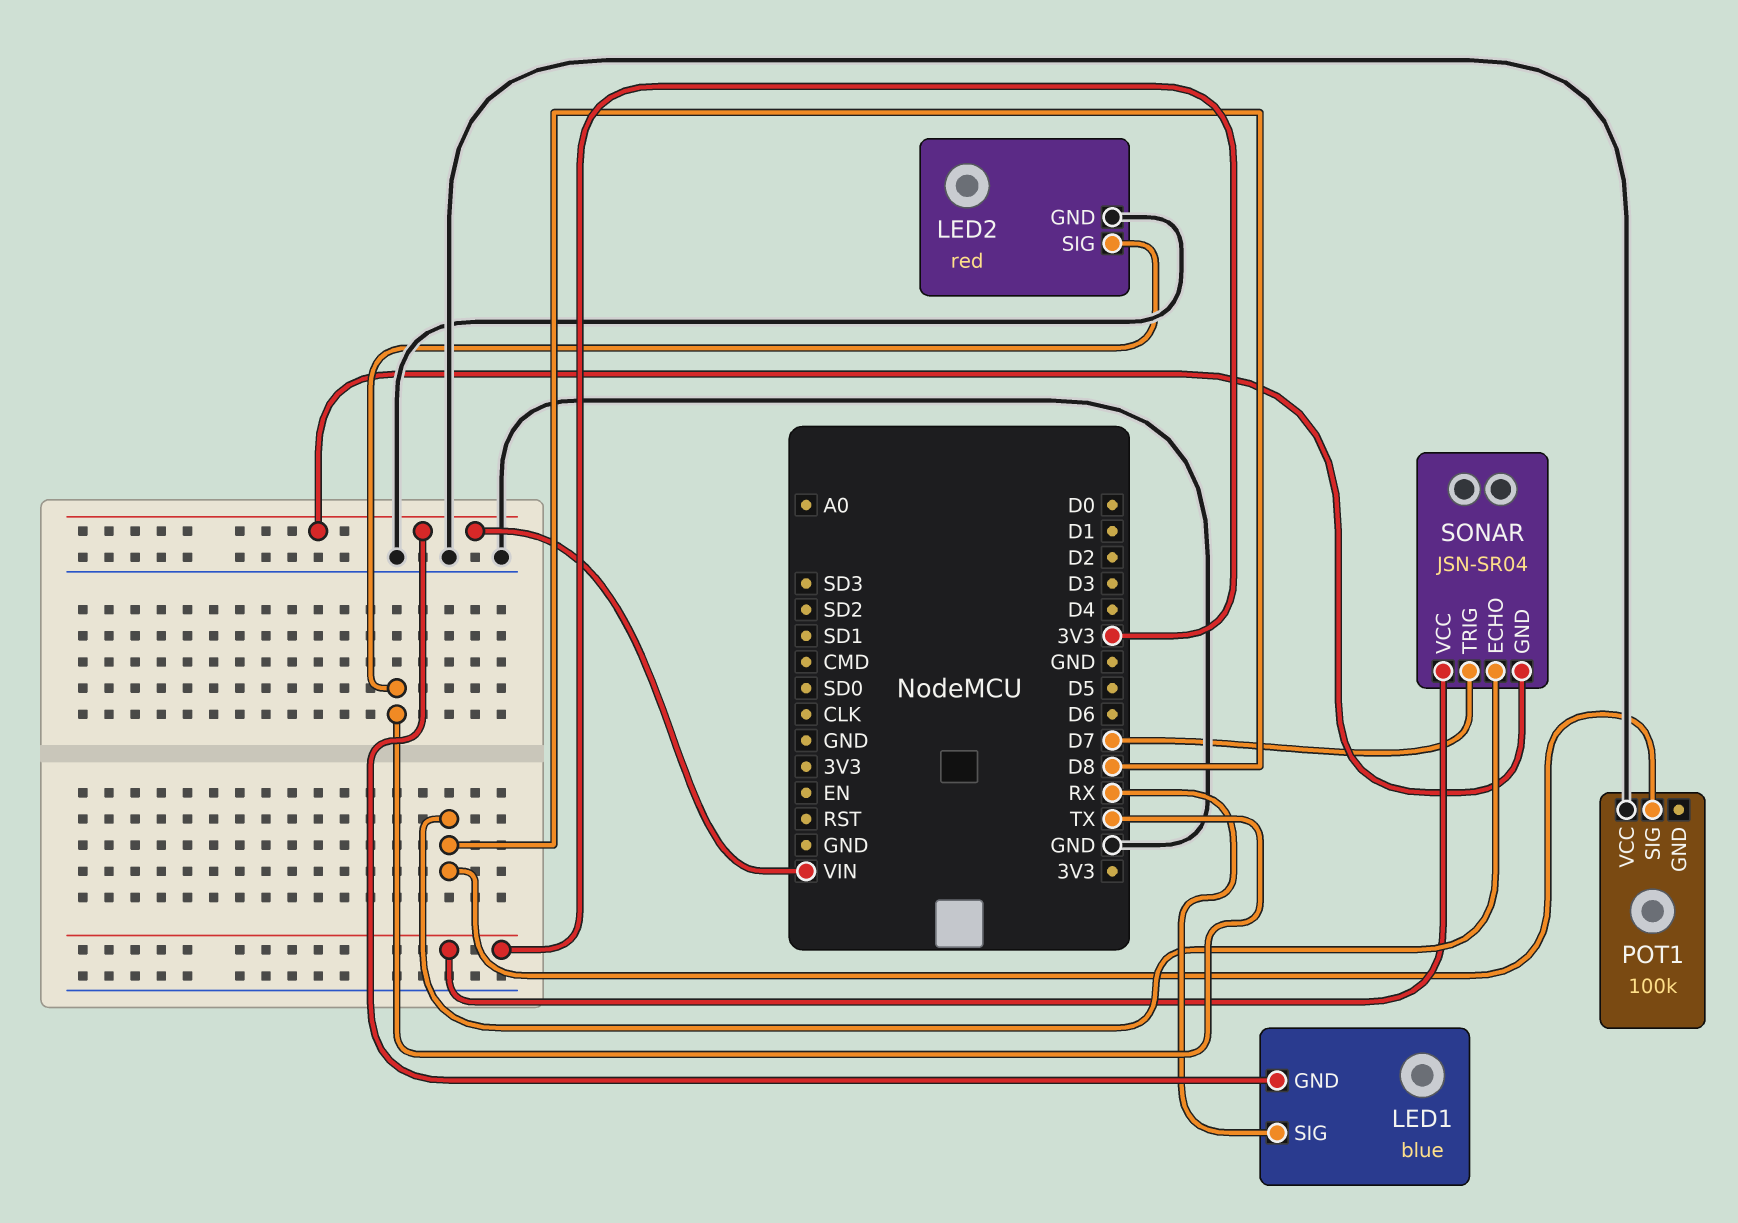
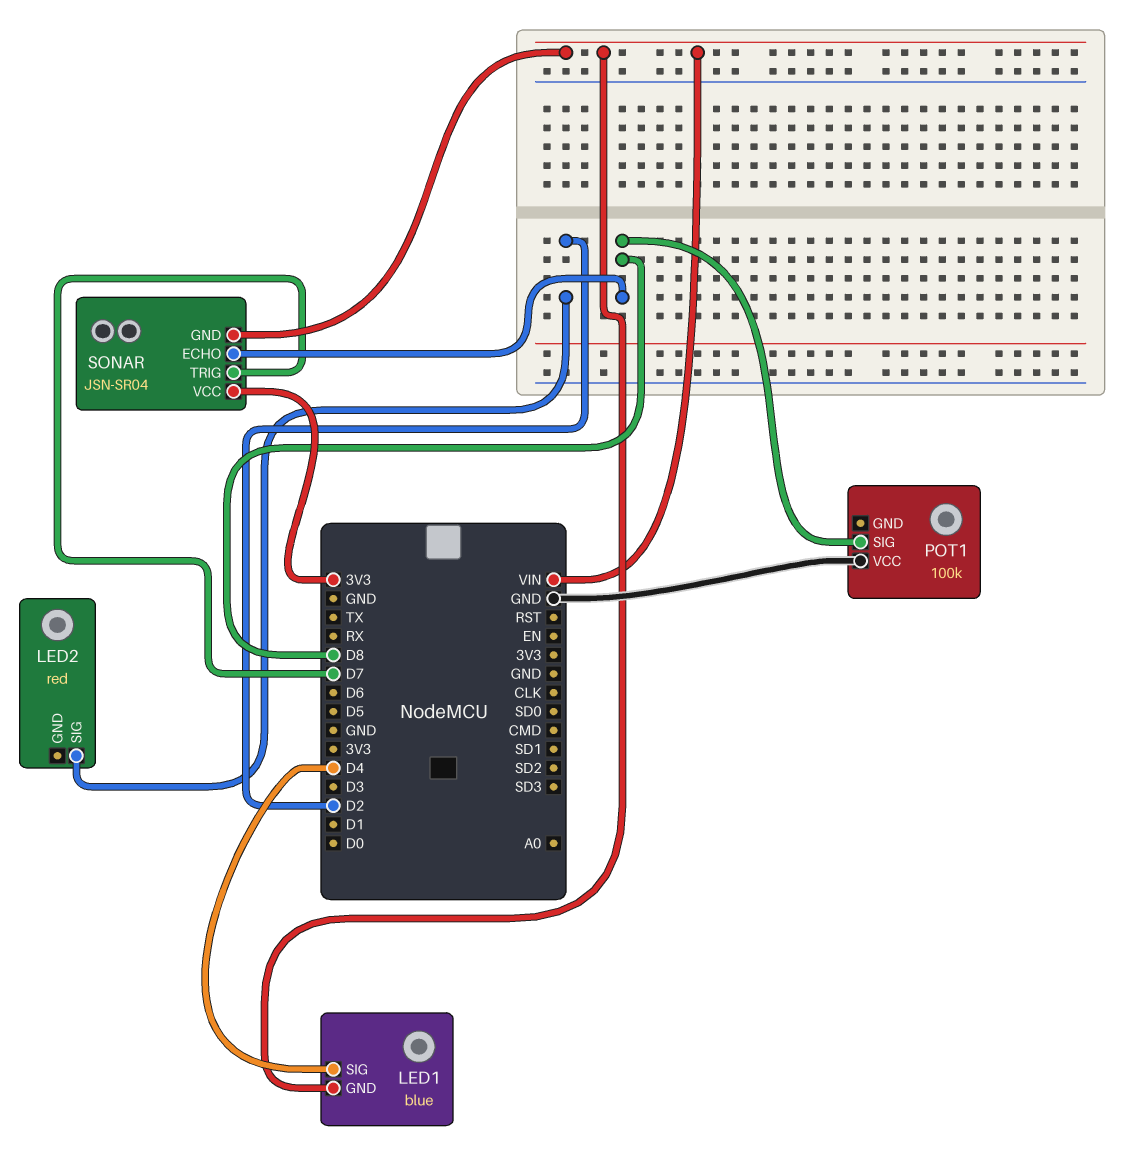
LED1 pin SIG: RX -> D4
LED2 pin GND: GND -> none
LED2 pin SIG: TX -> D2

